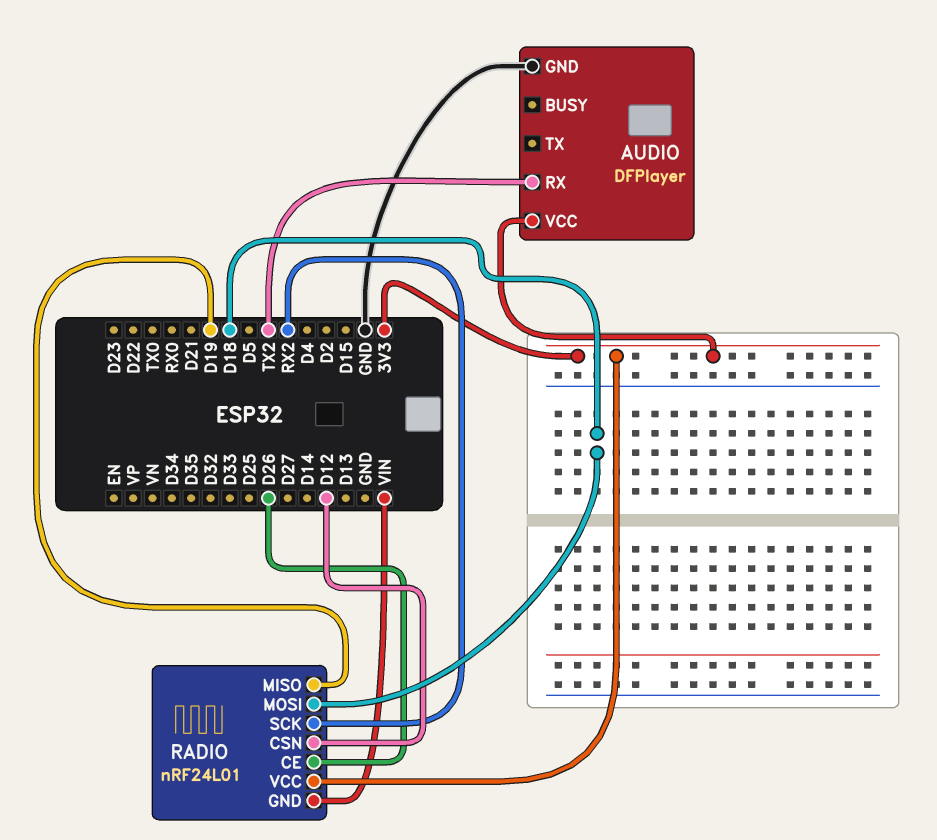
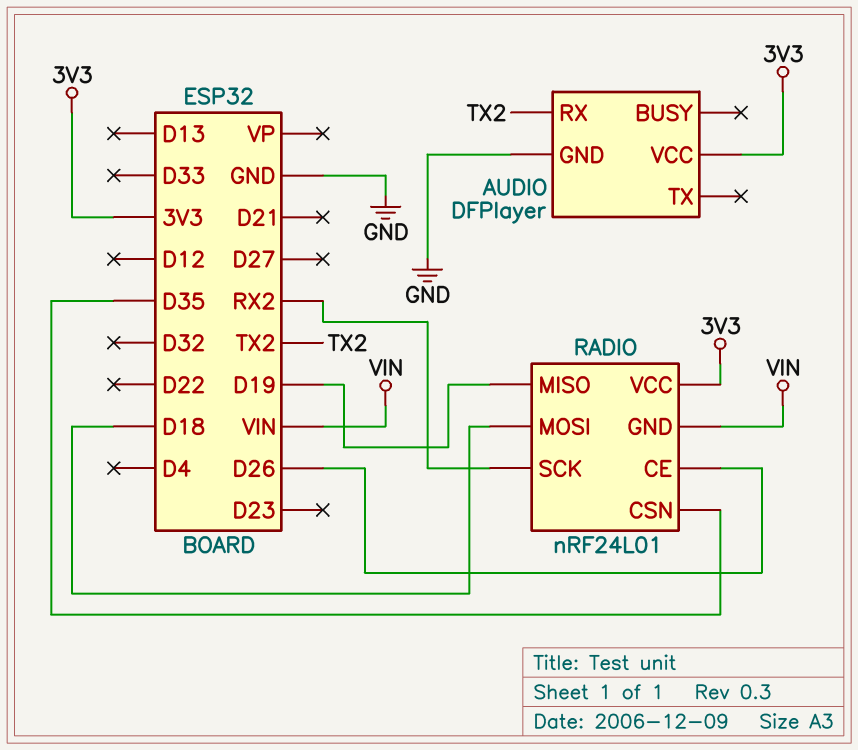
RADIO pin CSN: D12 -> D35

